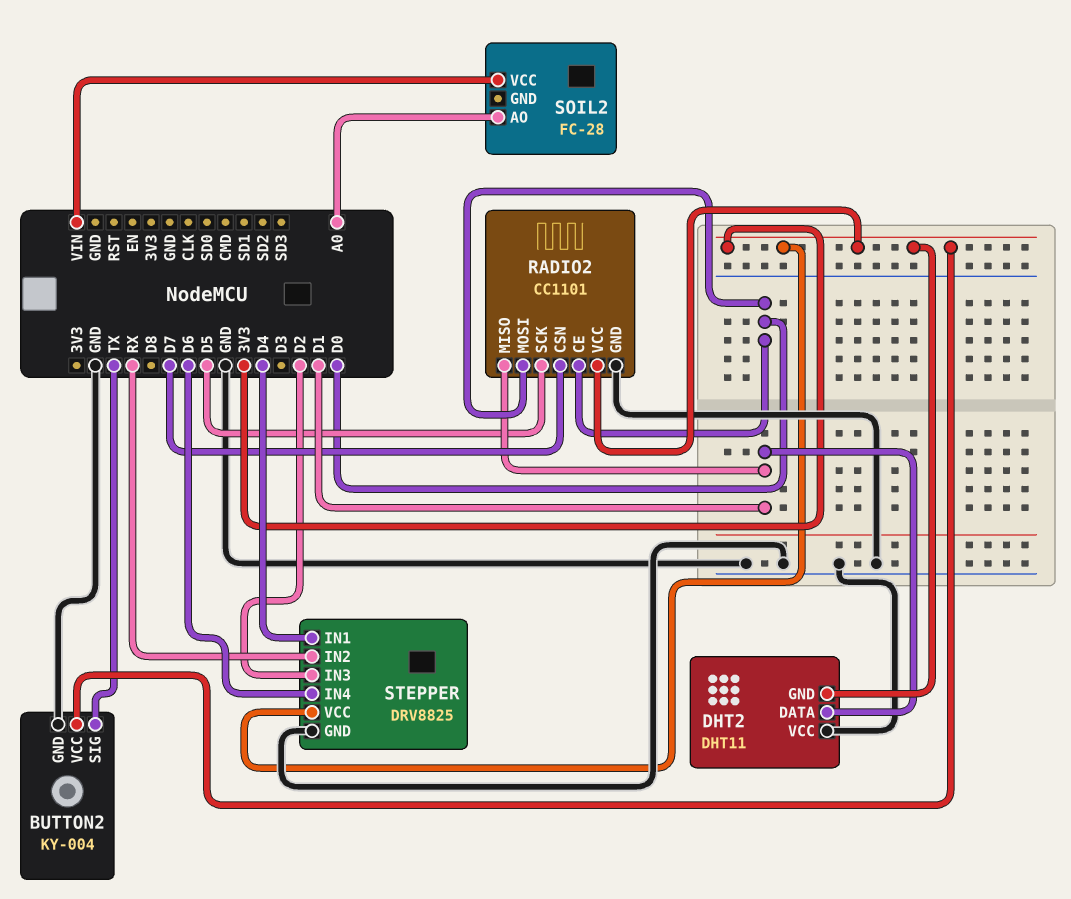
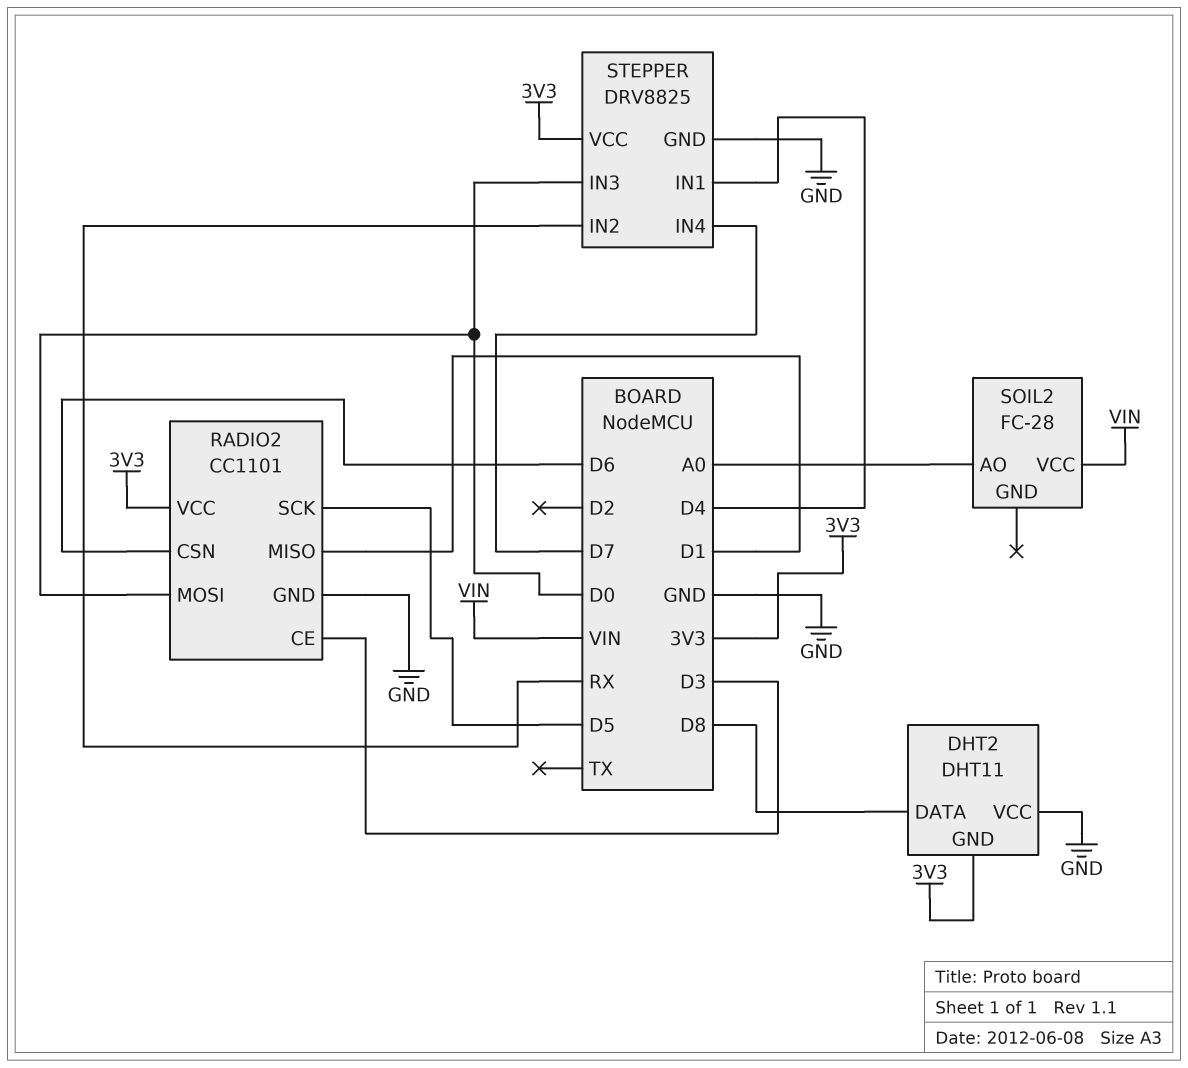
BUTTON2: KY-004 -> none
BUTTON2 pin GND: GND -> none
BUTTON2 pin SIG: TX -> none
BUTTON2 pin VCC: 3V3 -> none
DHT2 pin DATA: D1 -> D8
RADIO2 pin CE: D0 -> D3
RADIO2 pin CSN: D7 -> D6
STEPPER pin IN3: D2 -> D0
STEPPER pin IN4: D6 -> D7

